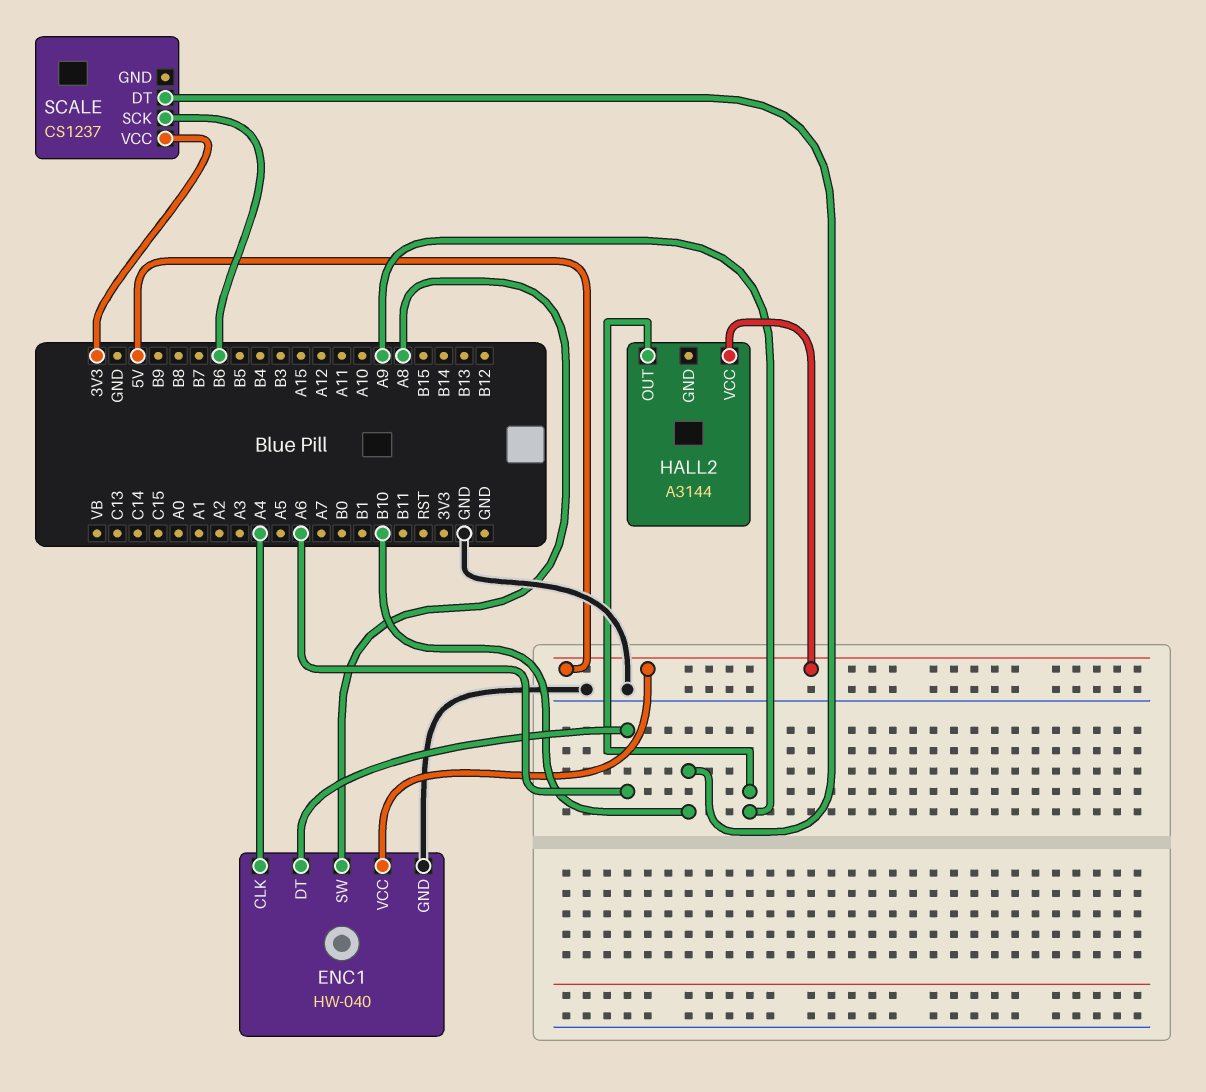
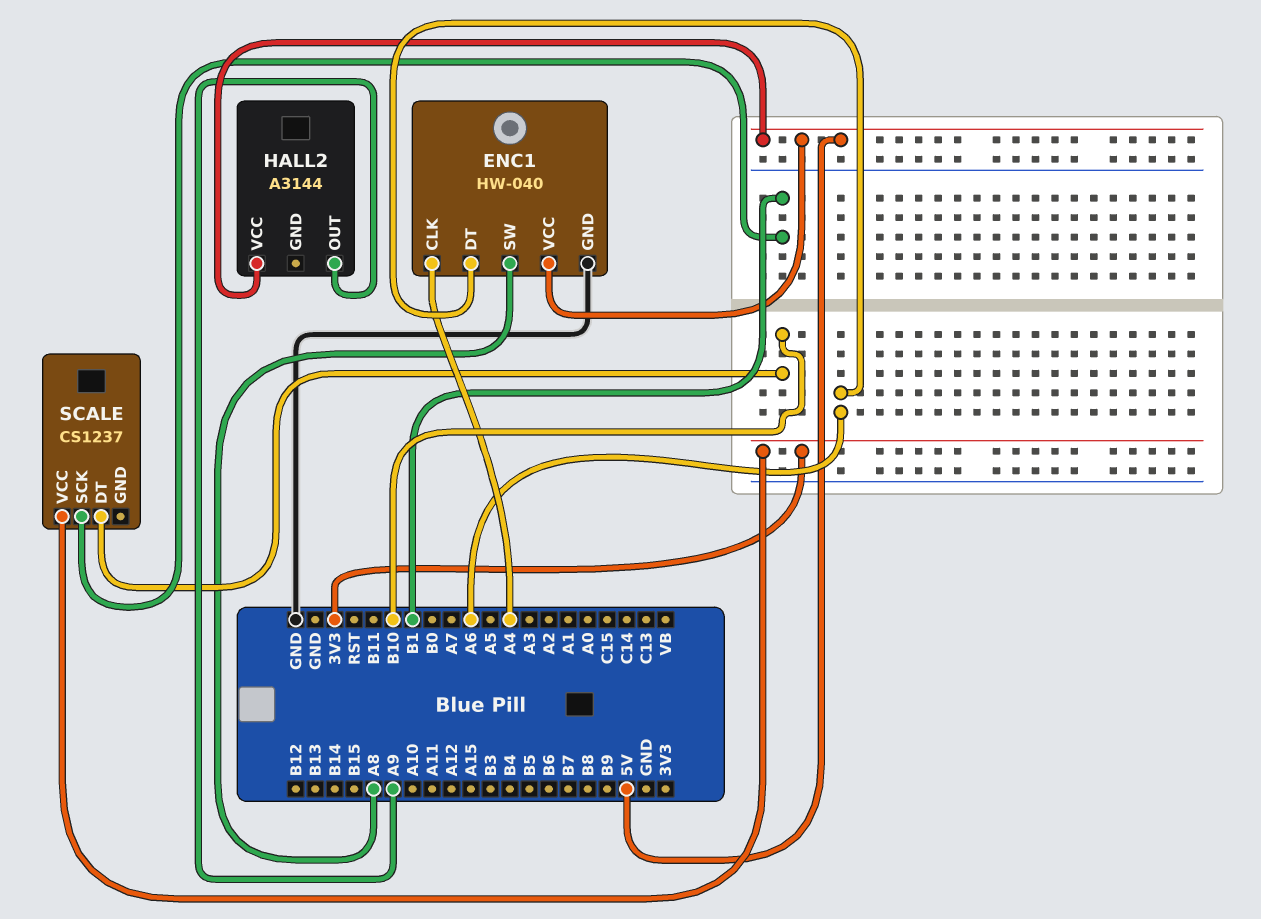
SCALE pin SCK: B6 -> B1

